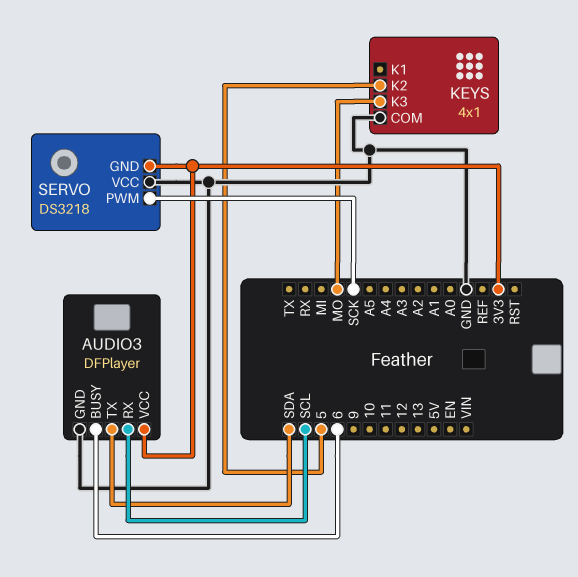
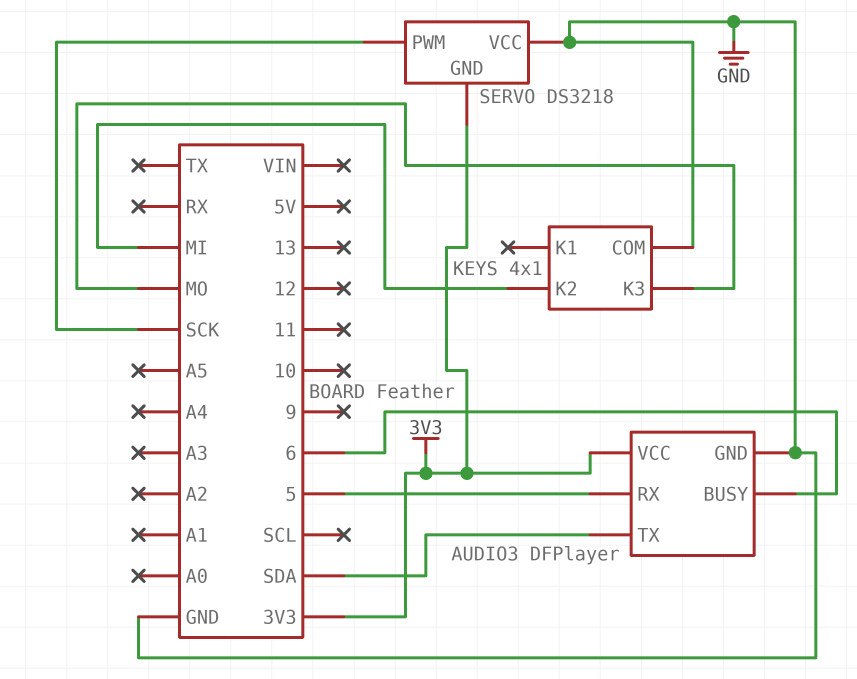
AUDIO3 pin RX: SCL -> 5
KEYS pin K2: 5 -> MI

